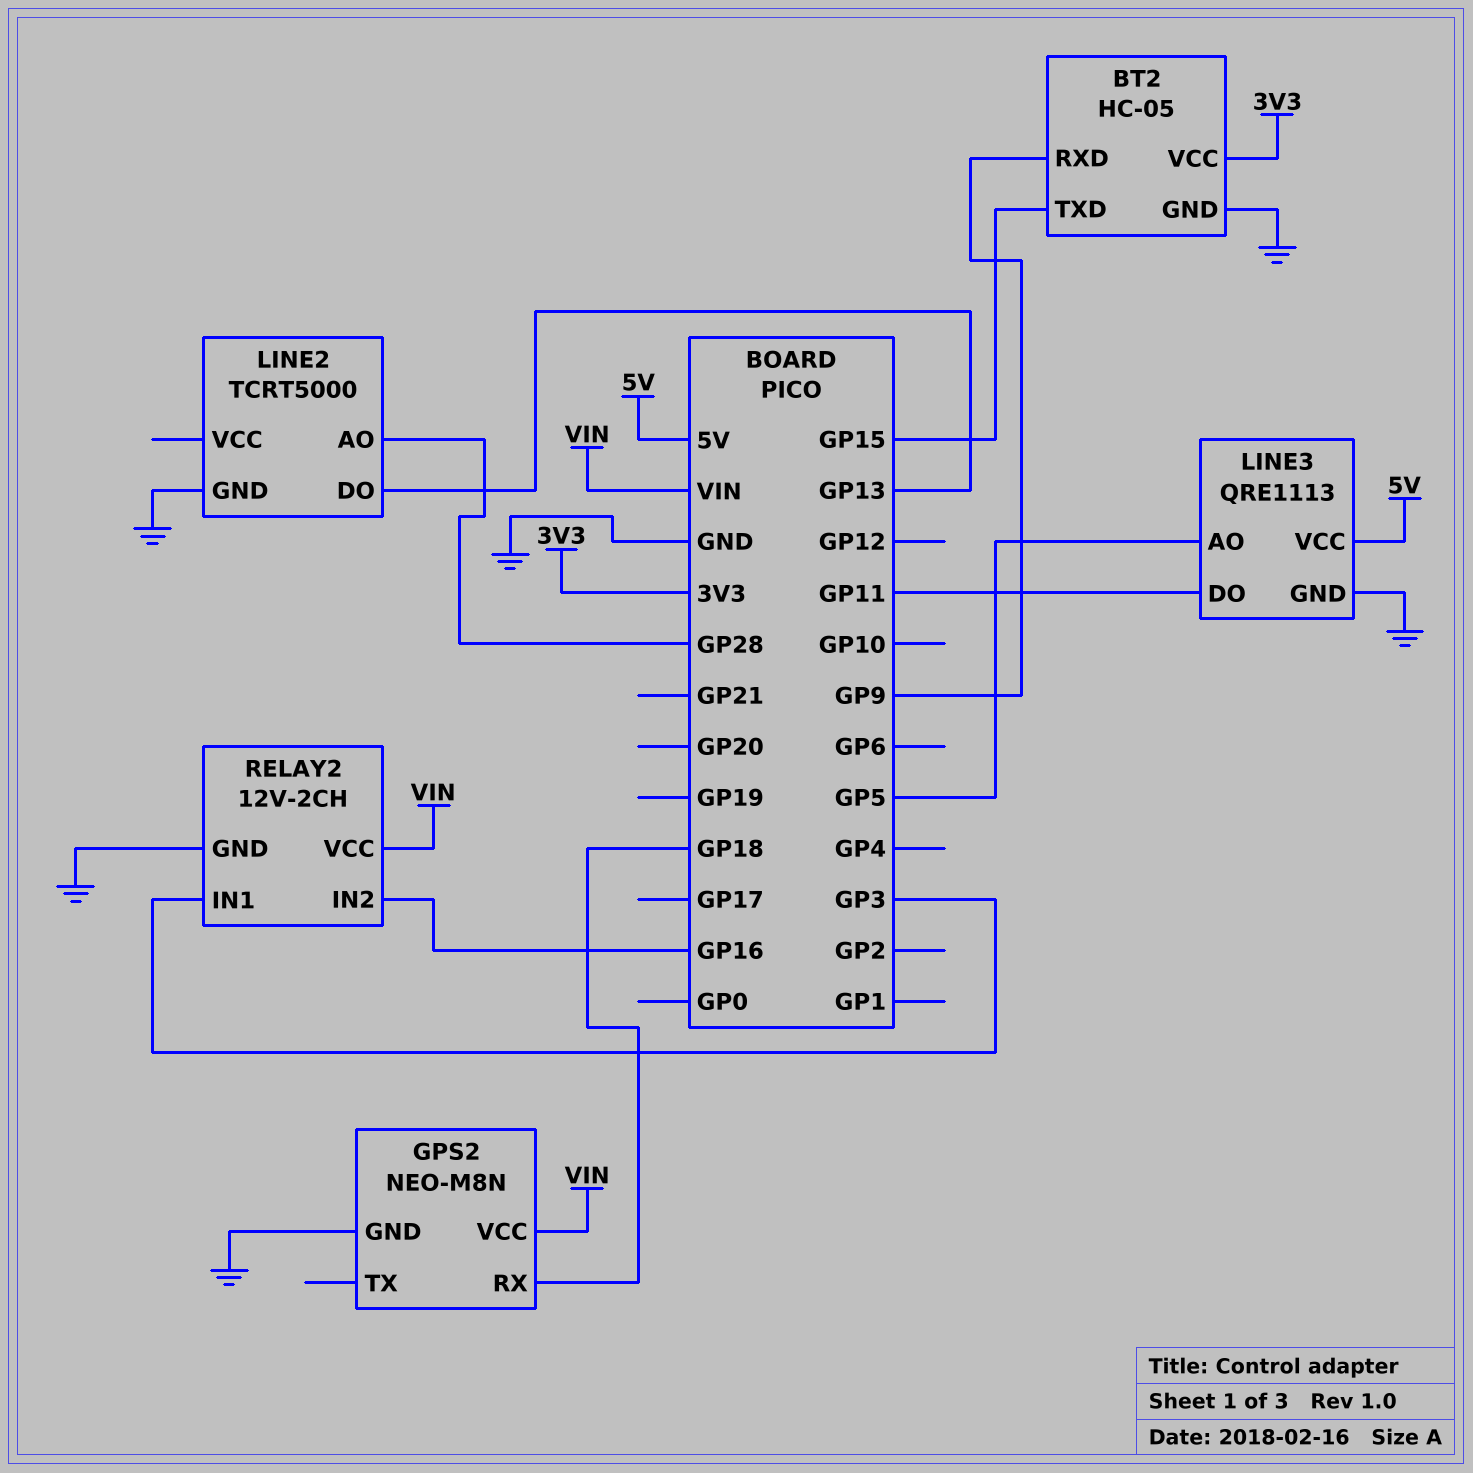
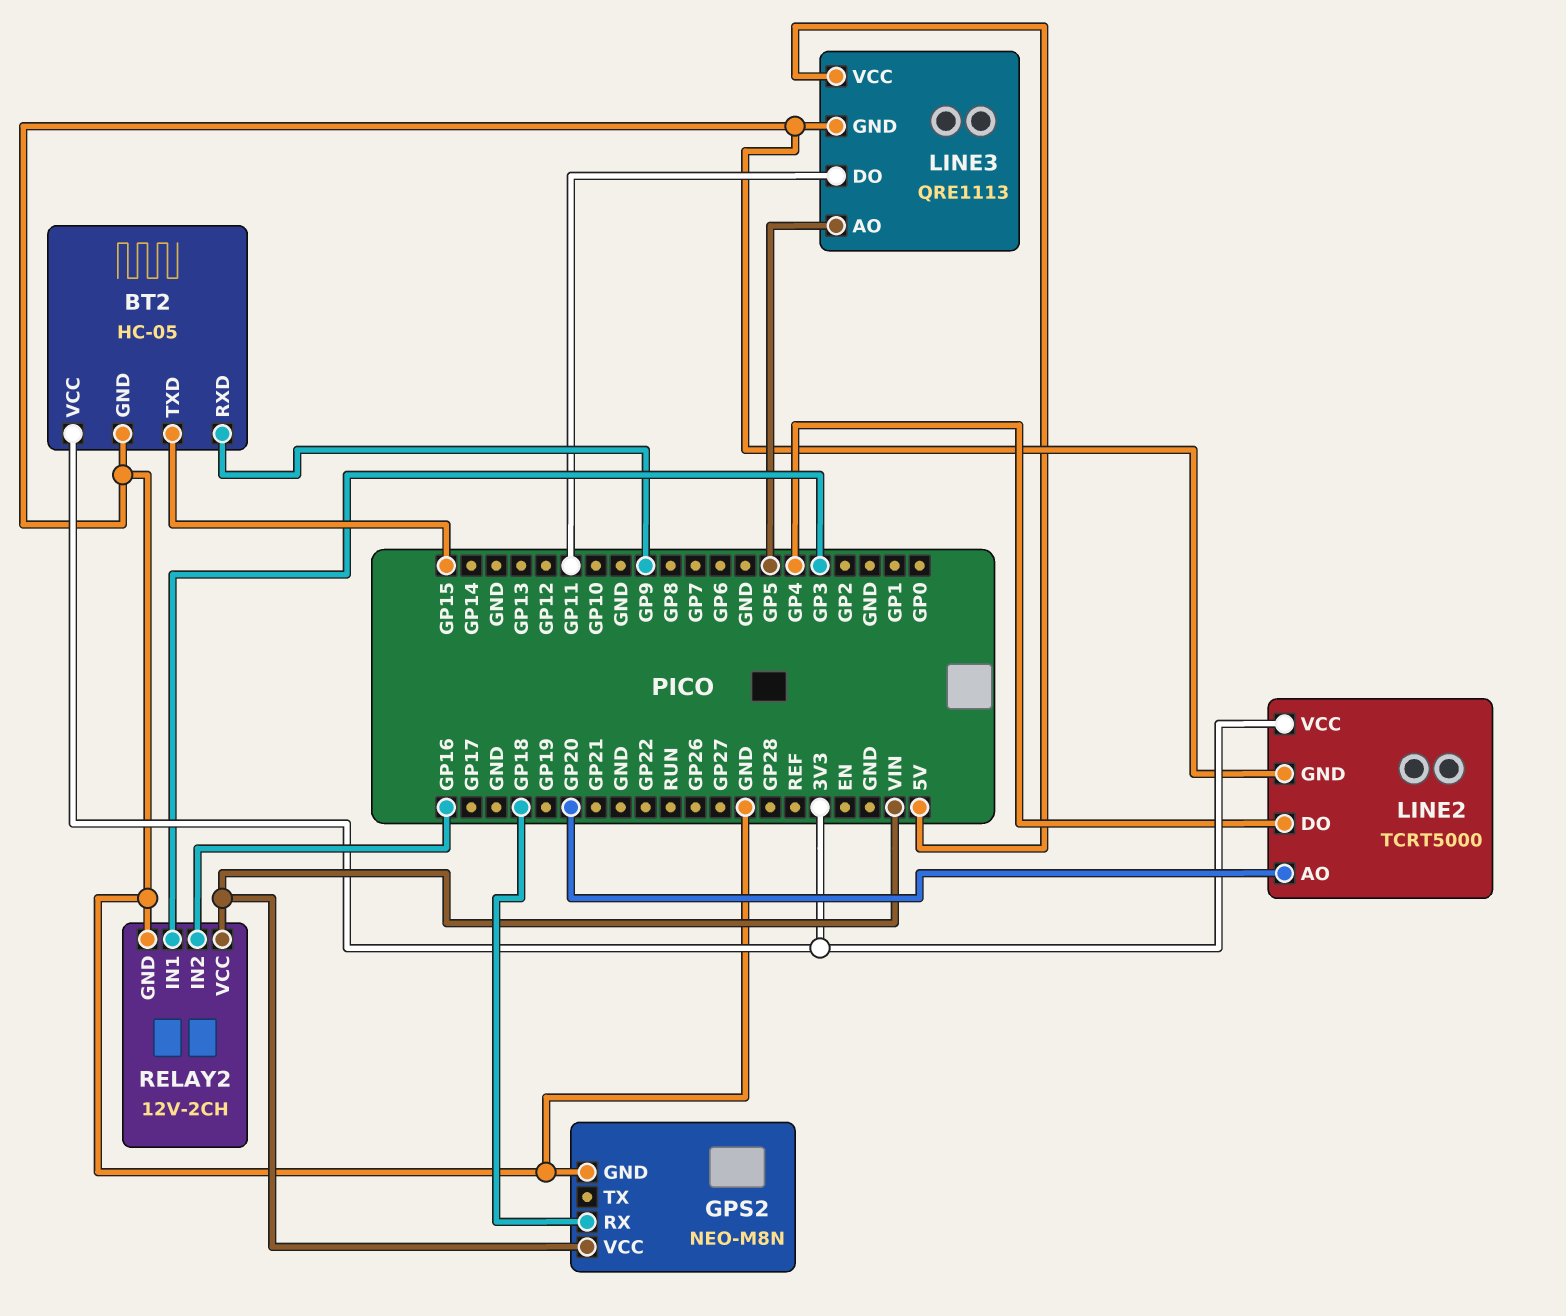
LINE2 pin AO: GP28 -> GP20
LINE2 pin DO: GP13 -> GP4
LINE2 pin VCC: none -> 3V3

